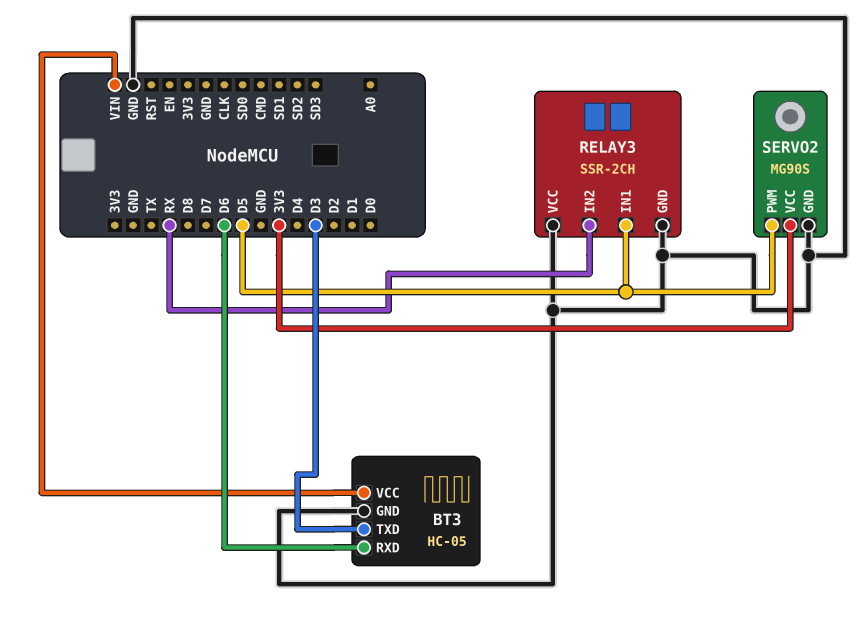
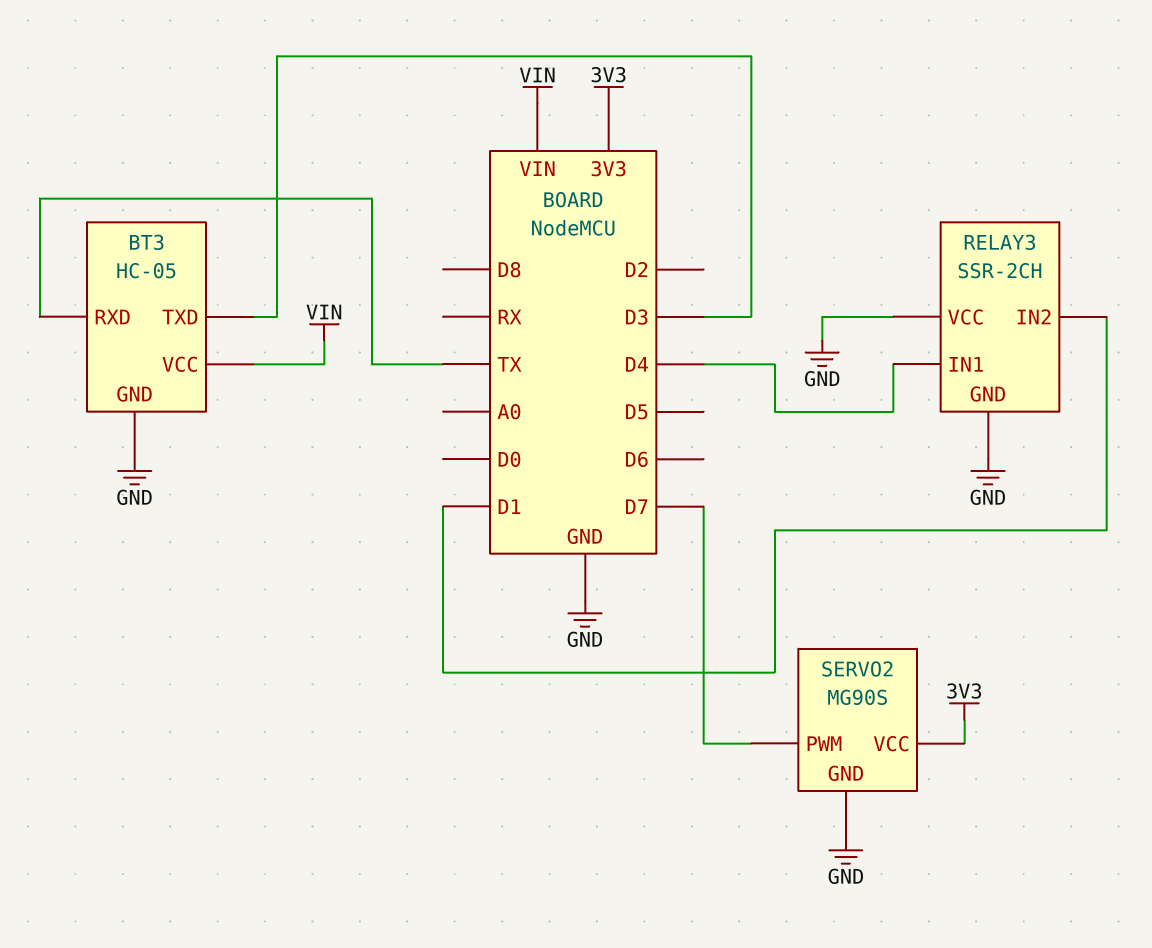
BT3 pin RXD: D6 -> TX
RELAY3 pin IN1: D5 -> D4
RELAY3 pin IN2: RX -> D1
SERVO2 pin PWM: D5 -> D7

